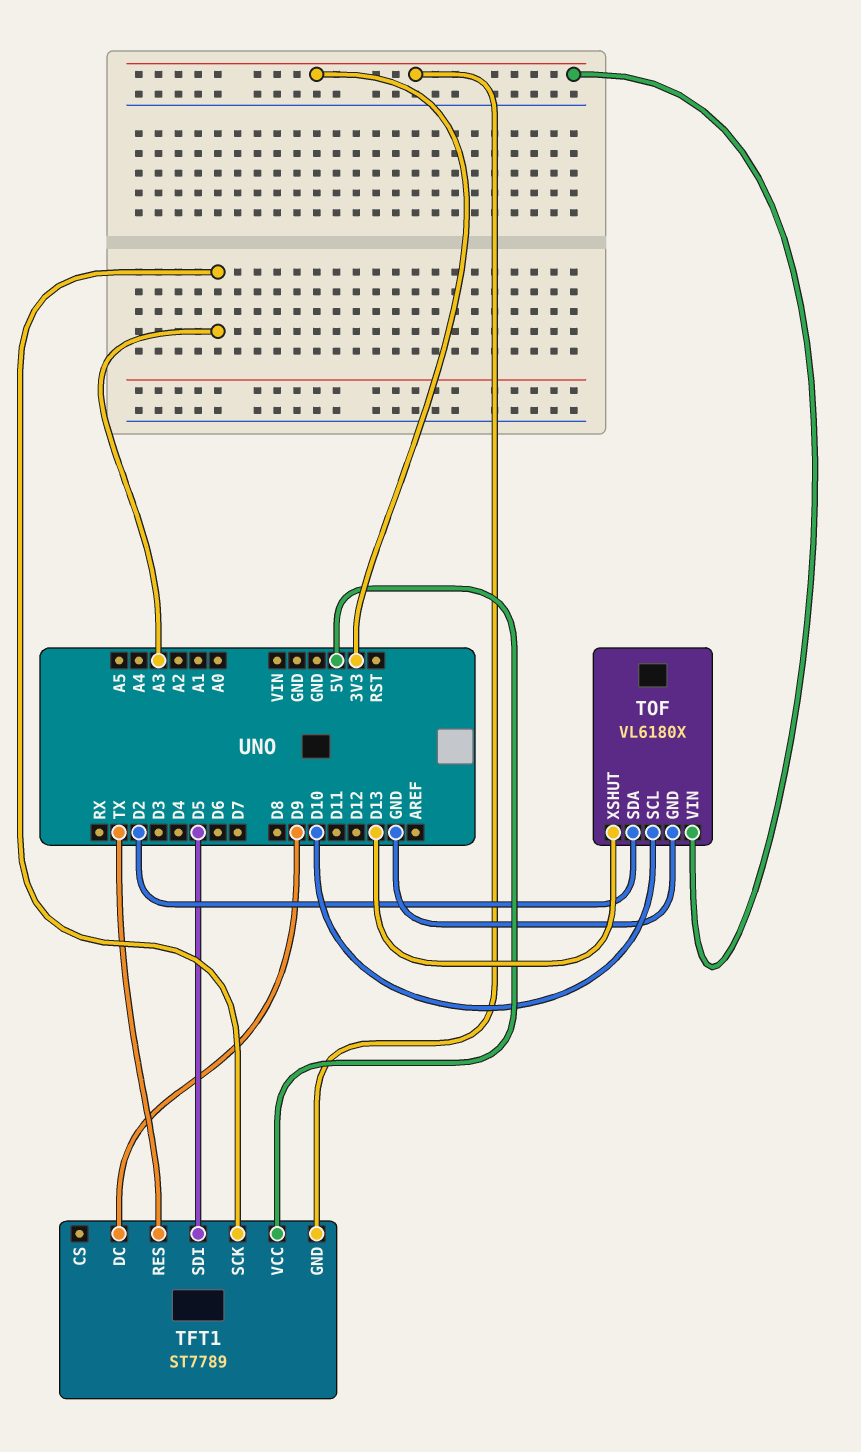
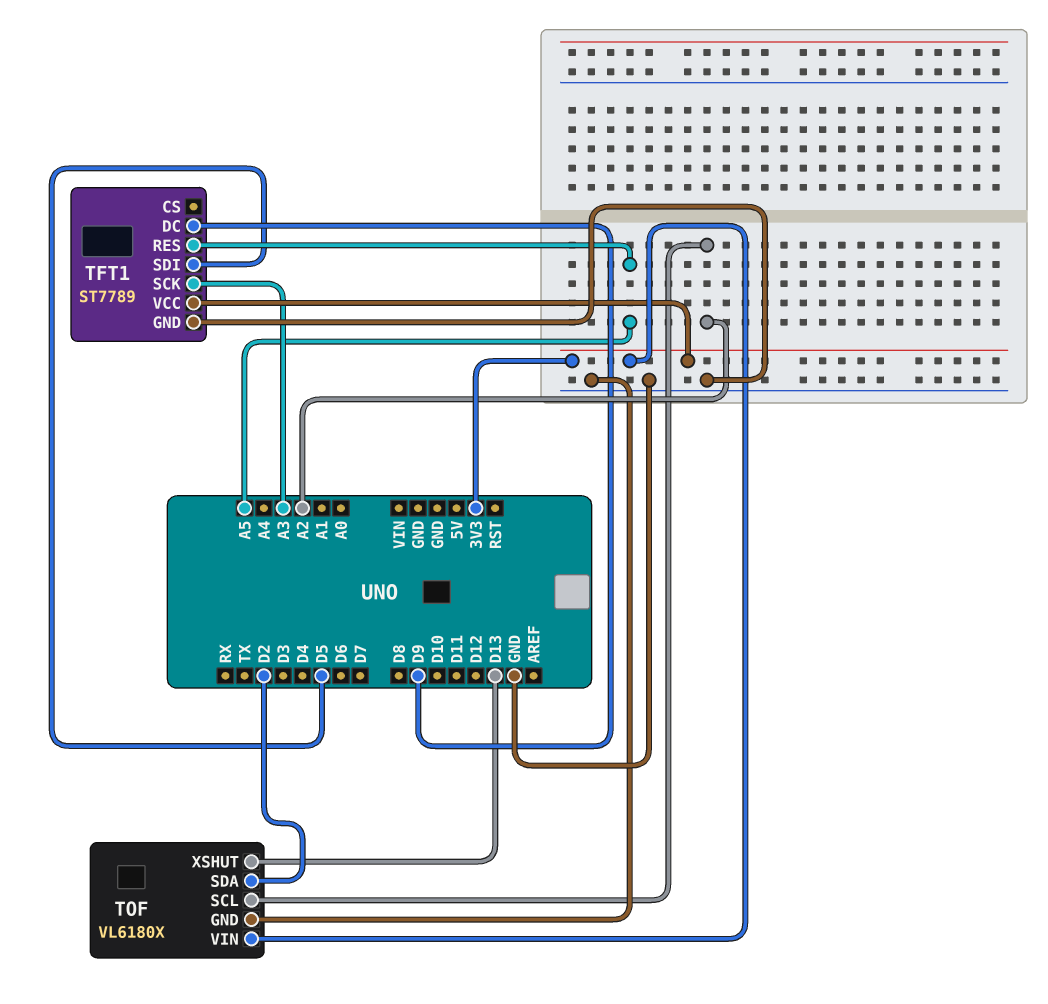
TFT1 pin GND: 3V3 -> GND
TFT1 pin RES: TX -> A5
TFT1 pin VCC: 5V -> 3V3
TOF pin SCL: D10 -> A2

